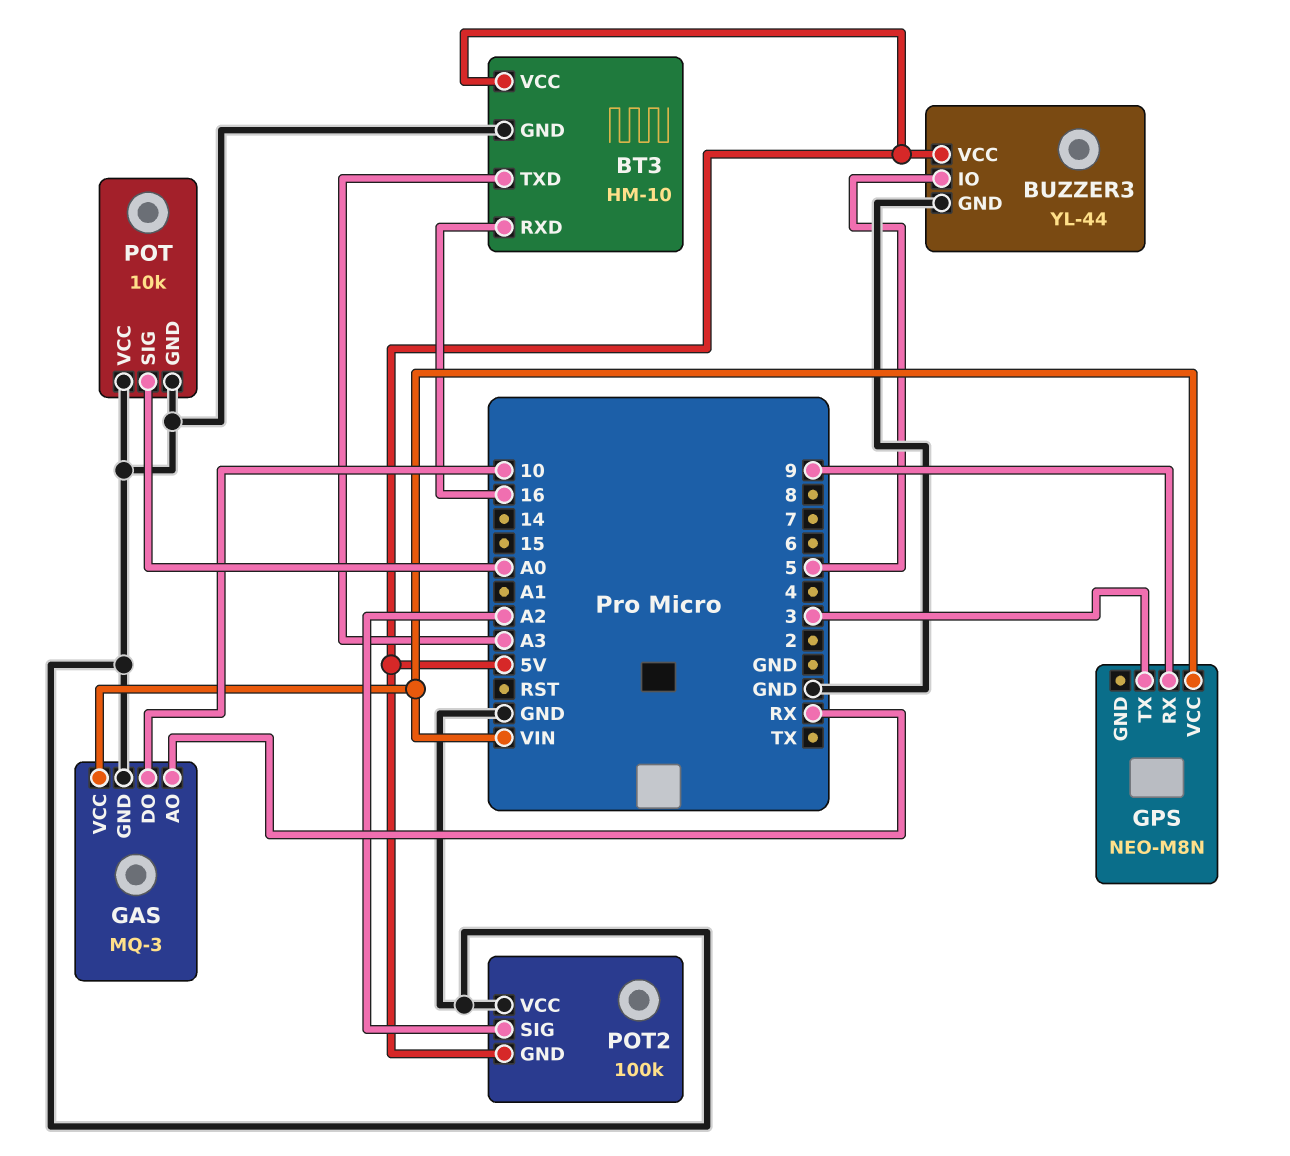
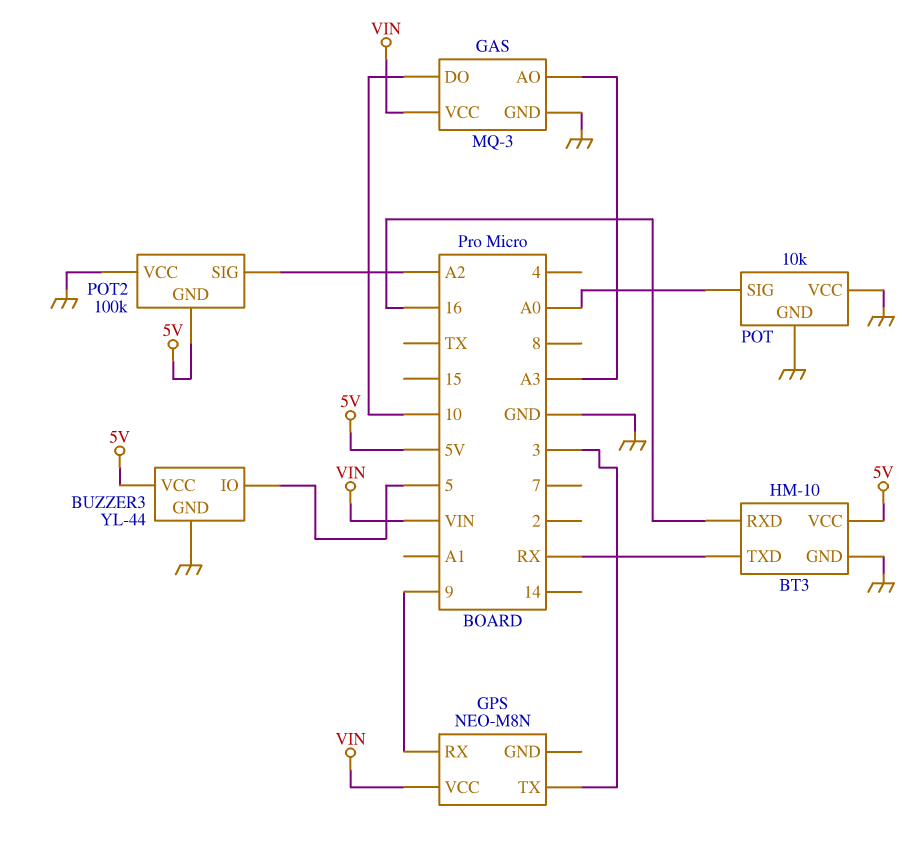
BT3 pin TXD: A3 -> RX
GAS pin AO: RX -> A3

